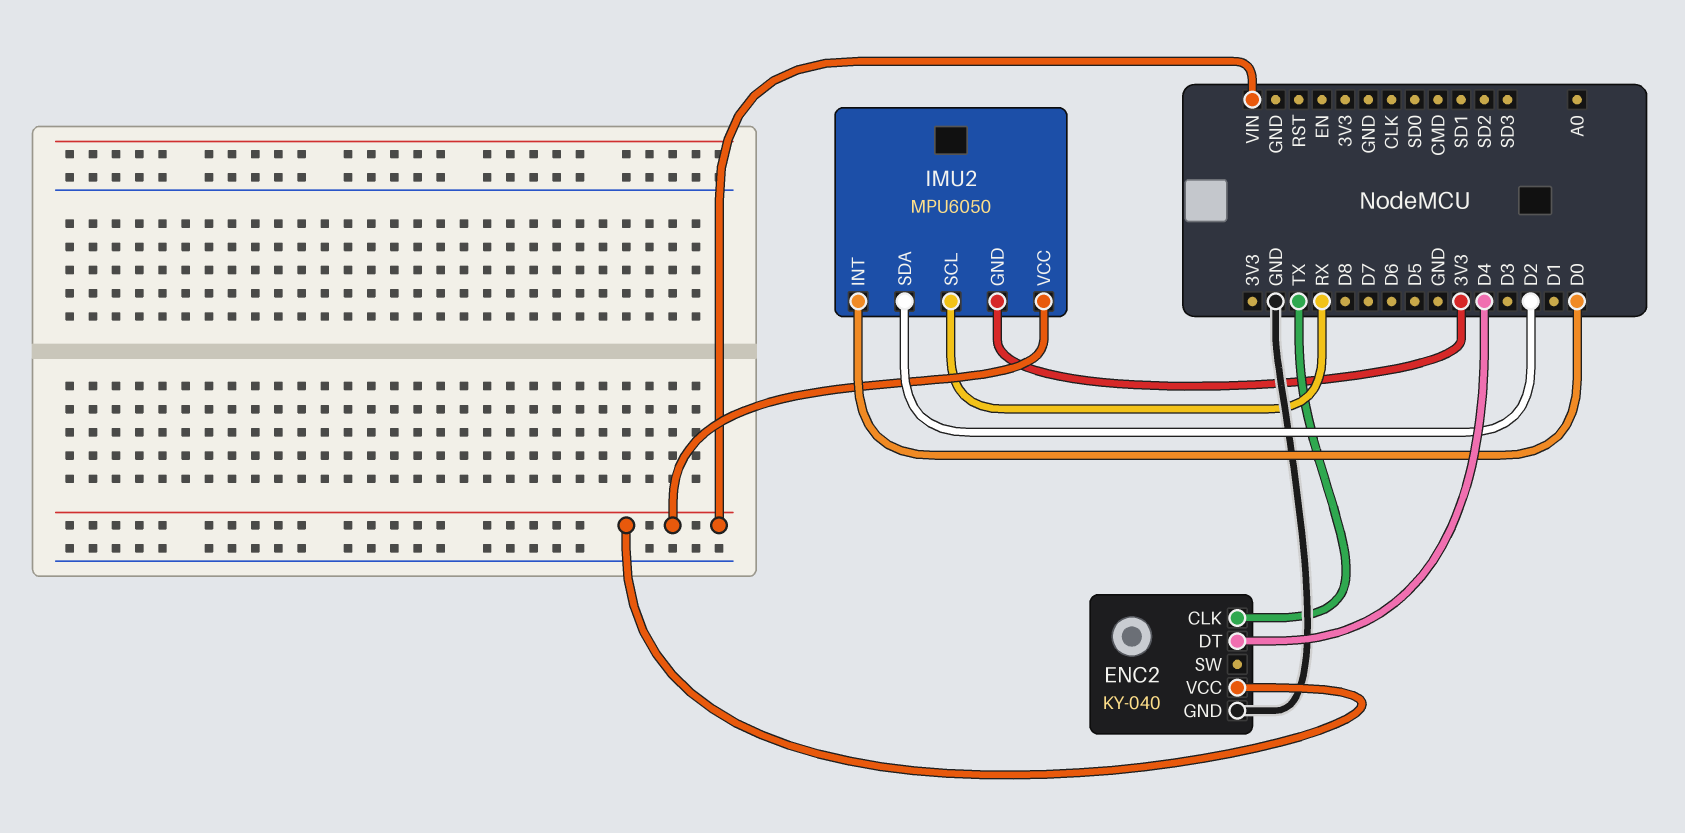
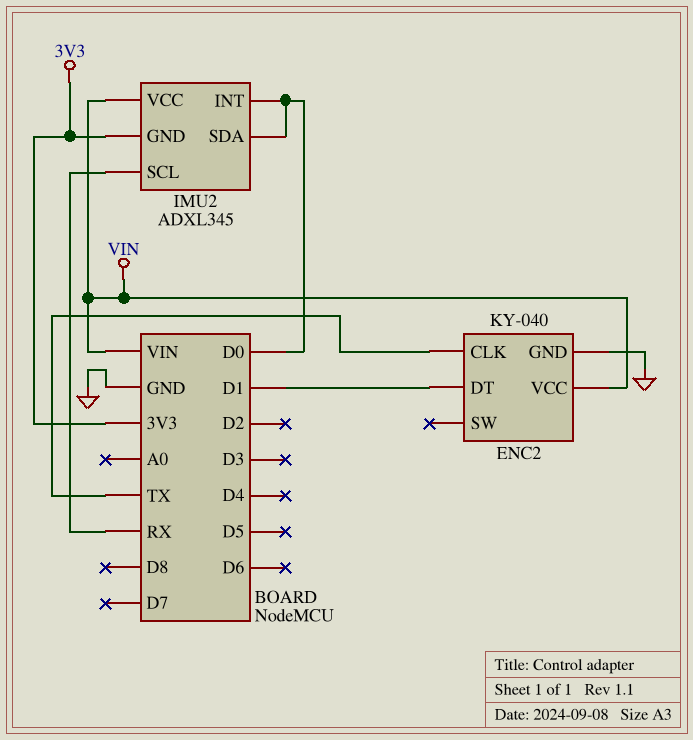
ENC2 pin DT: D4 -> D1
IMU2: MPU6050 -> ADXL345
IMU2 pin SDA: D2 -> D0

